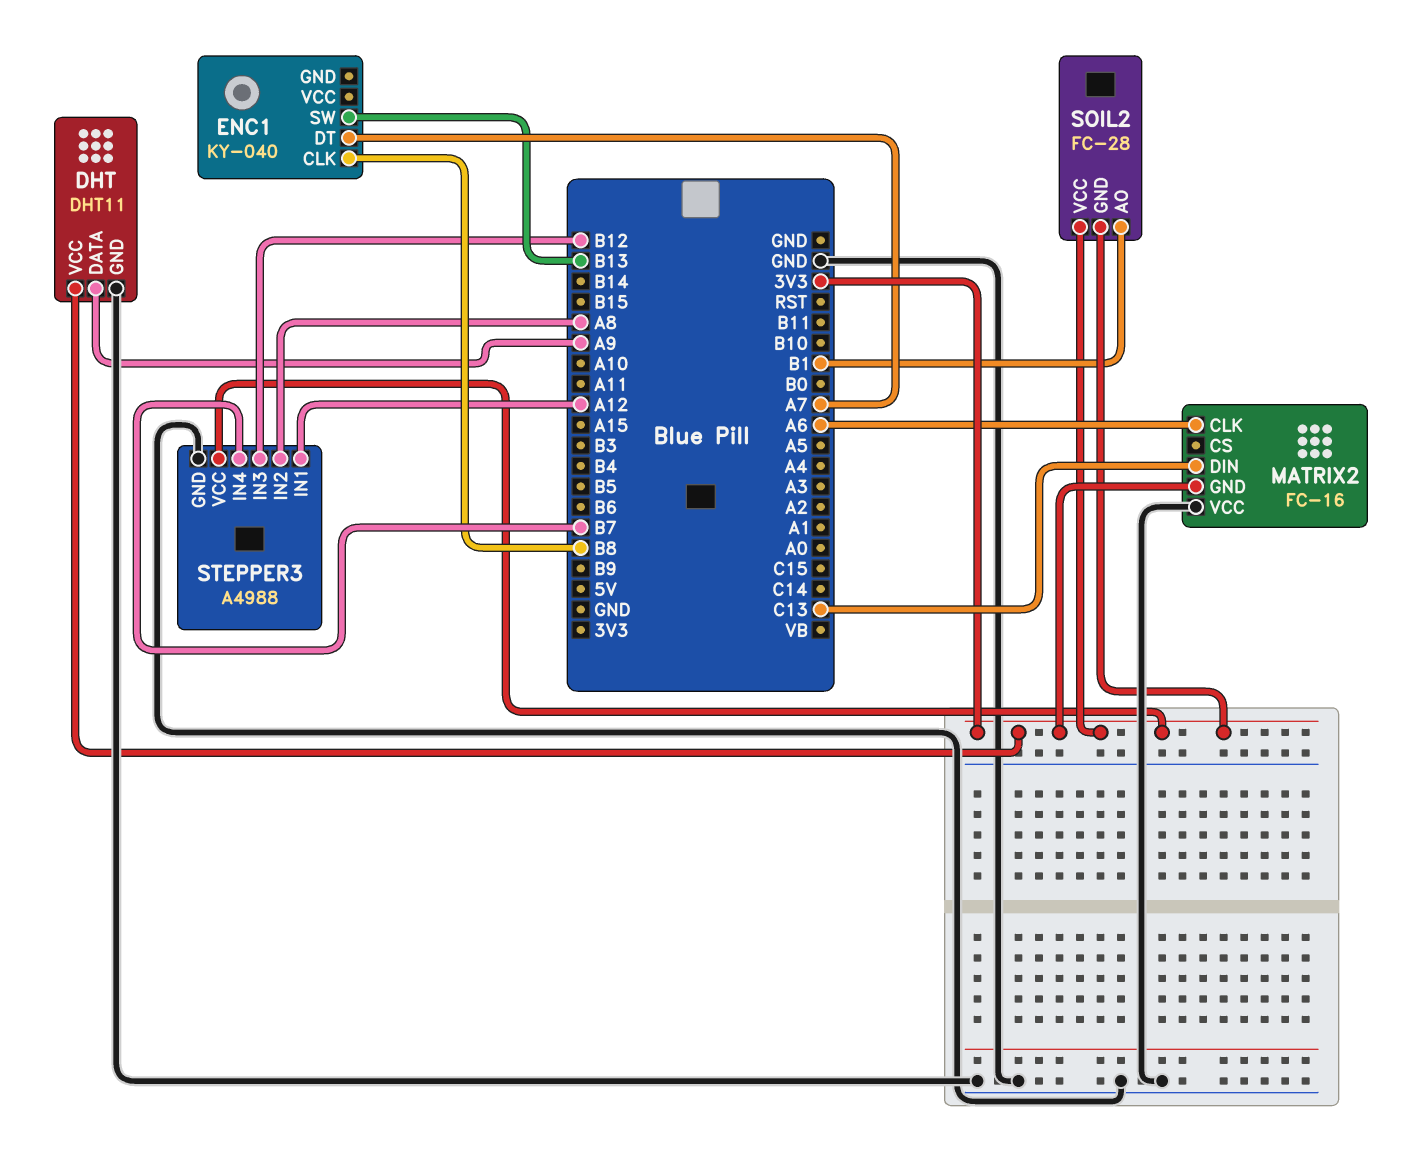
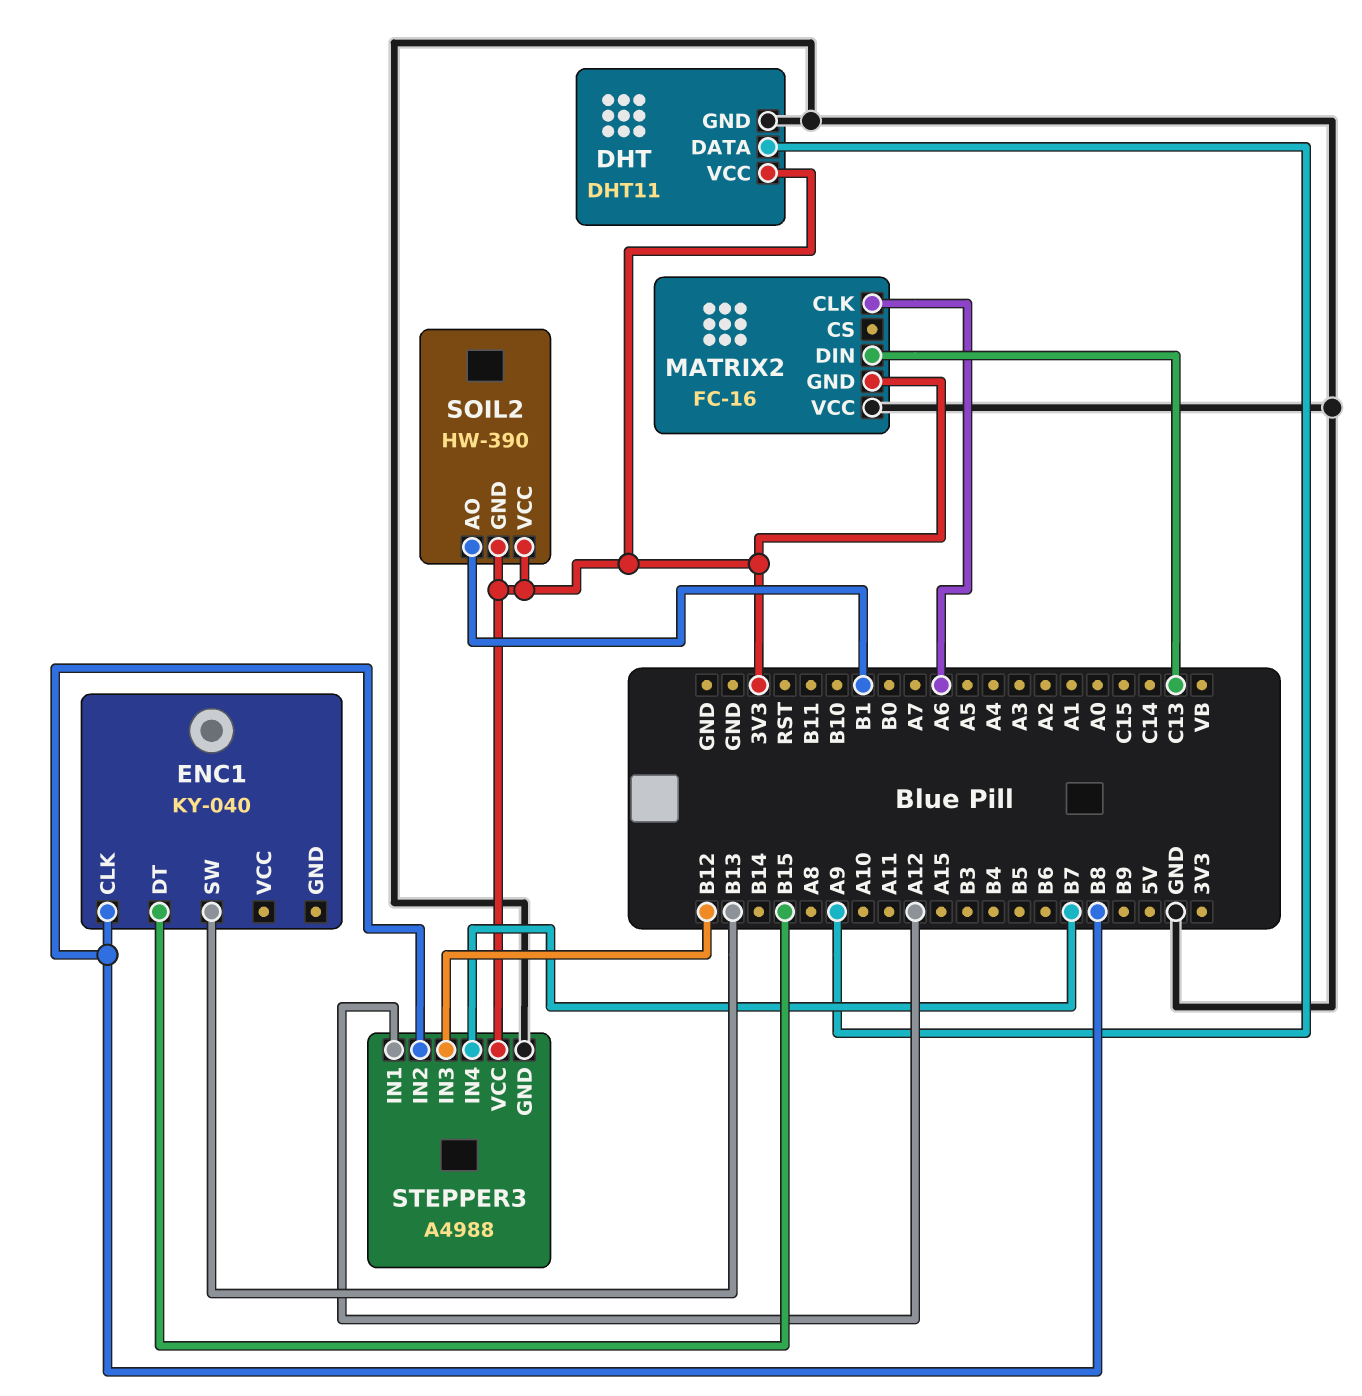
ENC1 pin DT: A7 -> B15
SOIL2: FC-28 -> HW-390
STEPPER3 pin IN2: A8 -> B8

